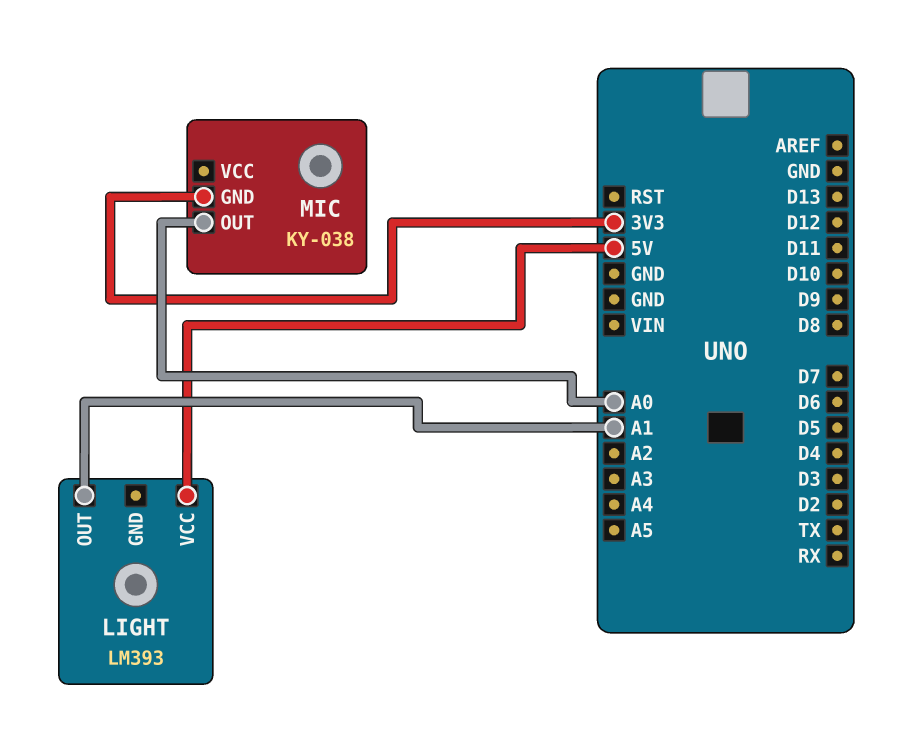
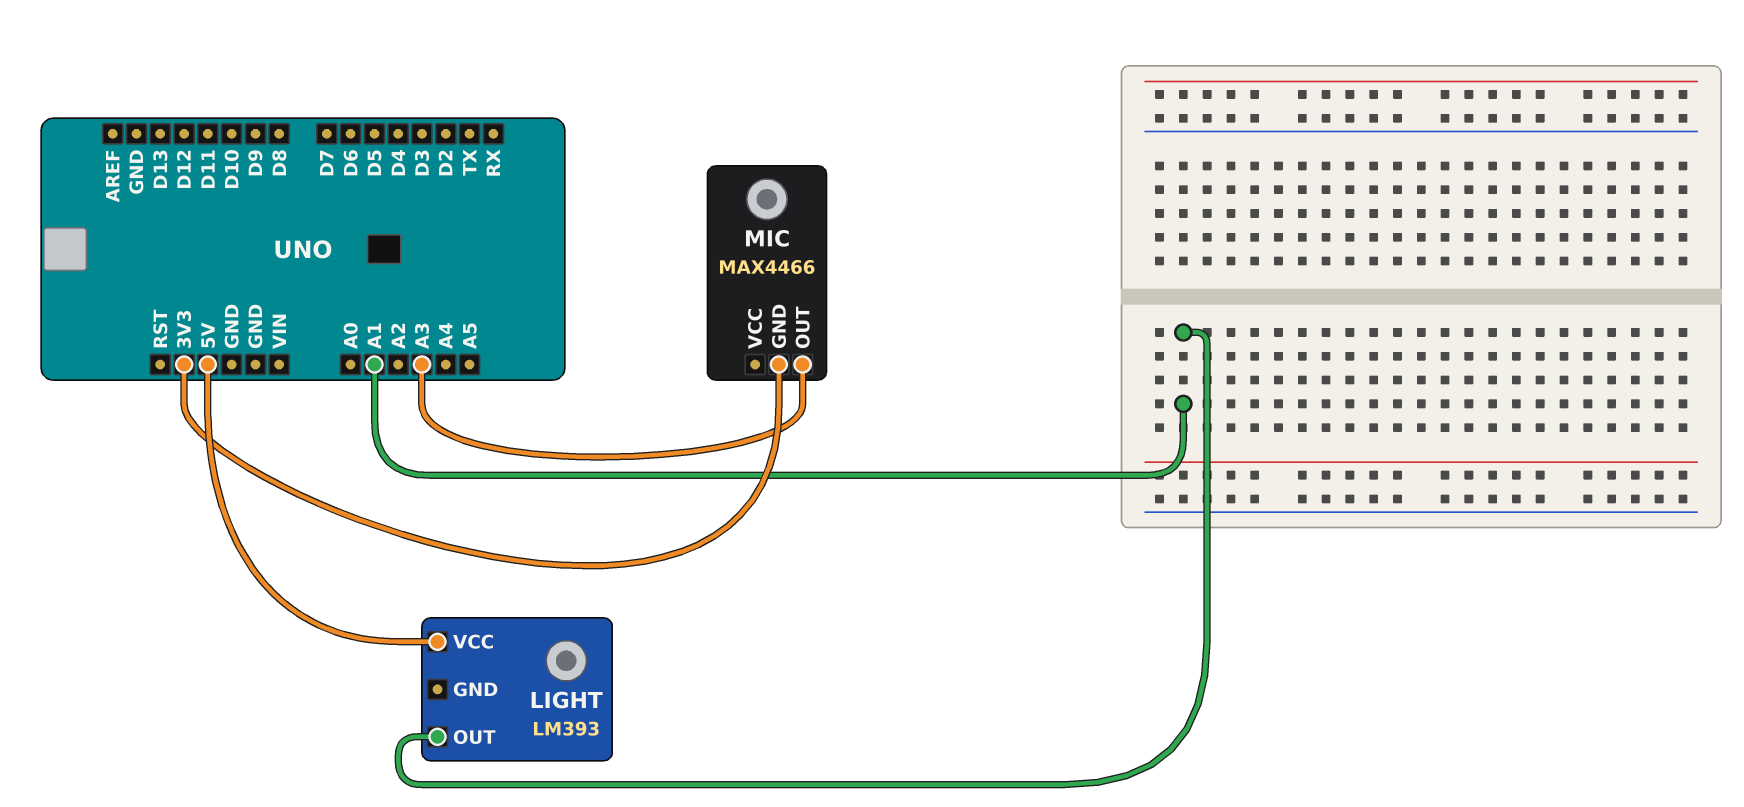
MIC: KY-038 -> MAX4466
MIC pin OUT: A0 -> A3

